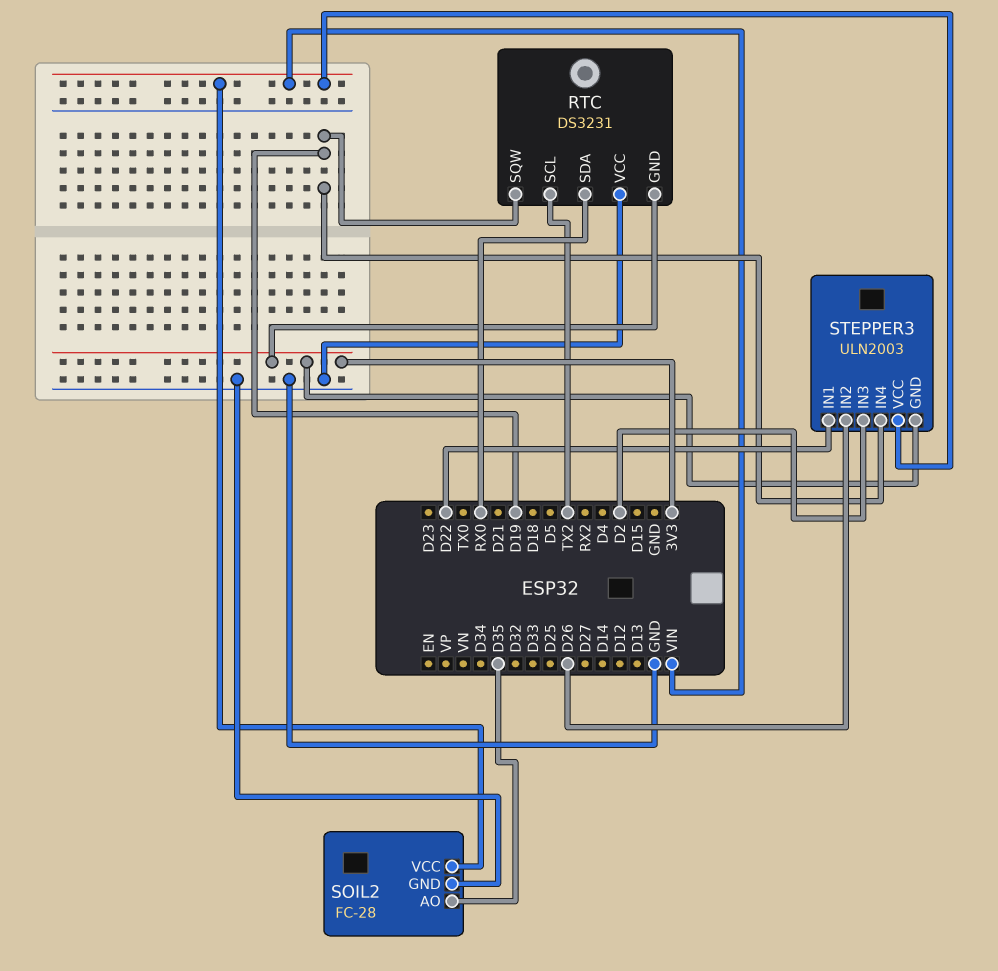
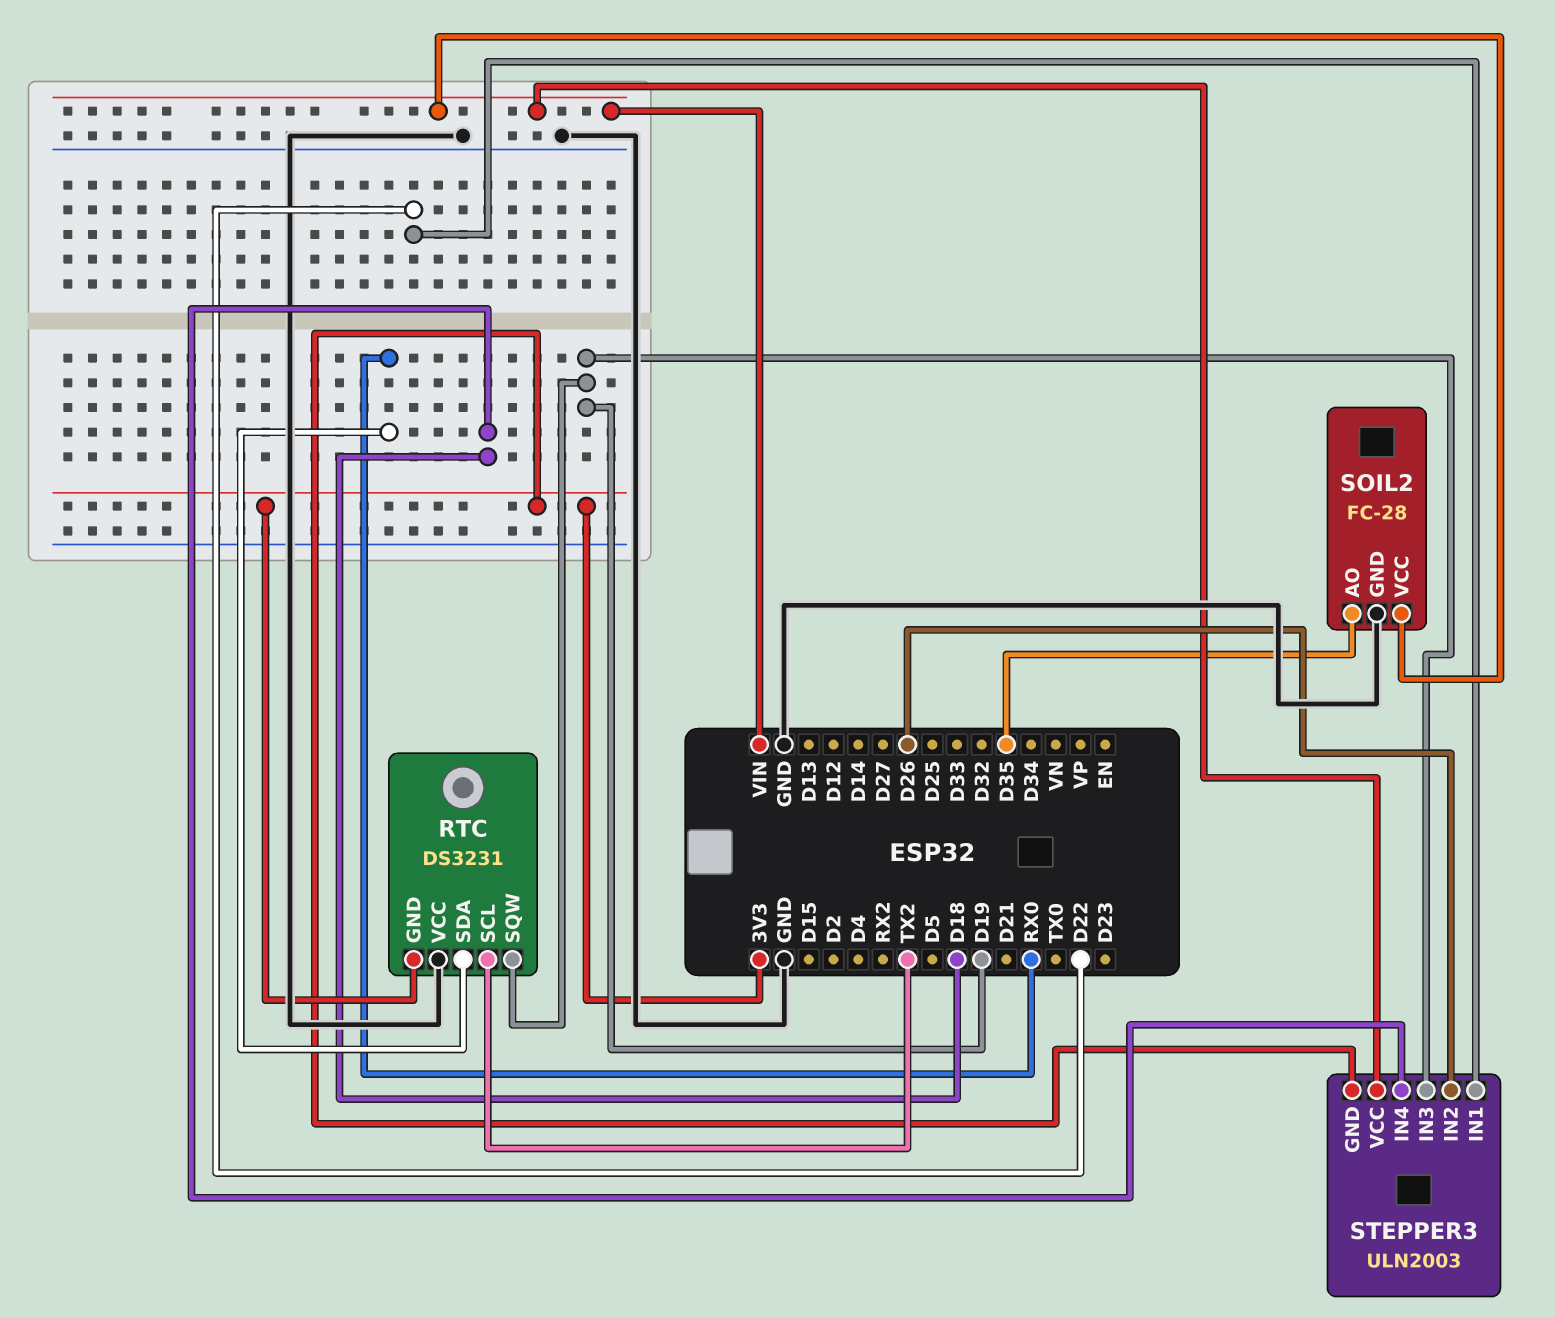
STEPPER3 pin IN3: D2 -> D19
STEPPER3 pin IN4: D19 -> D18

